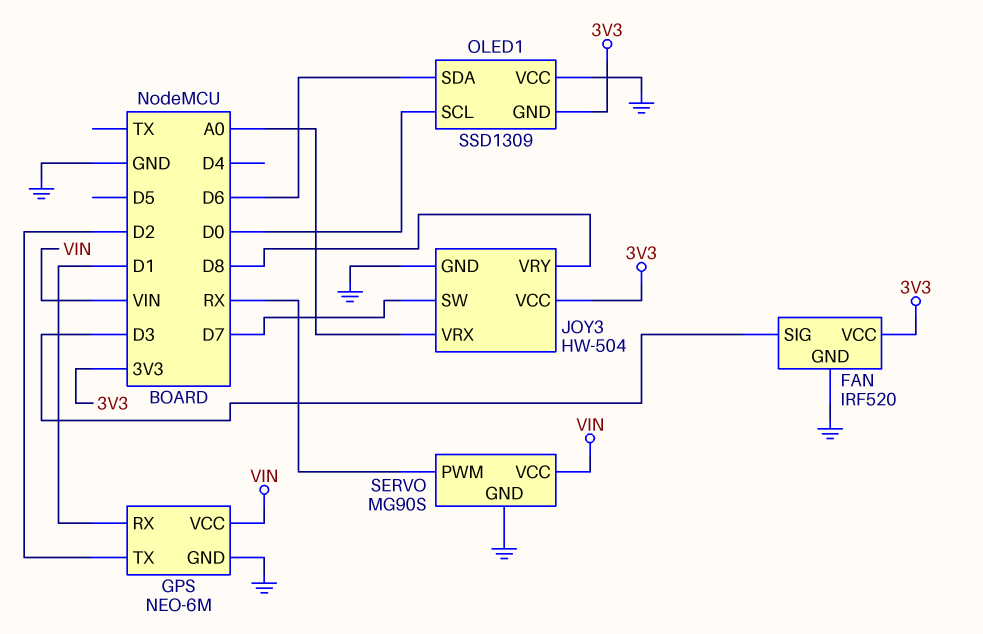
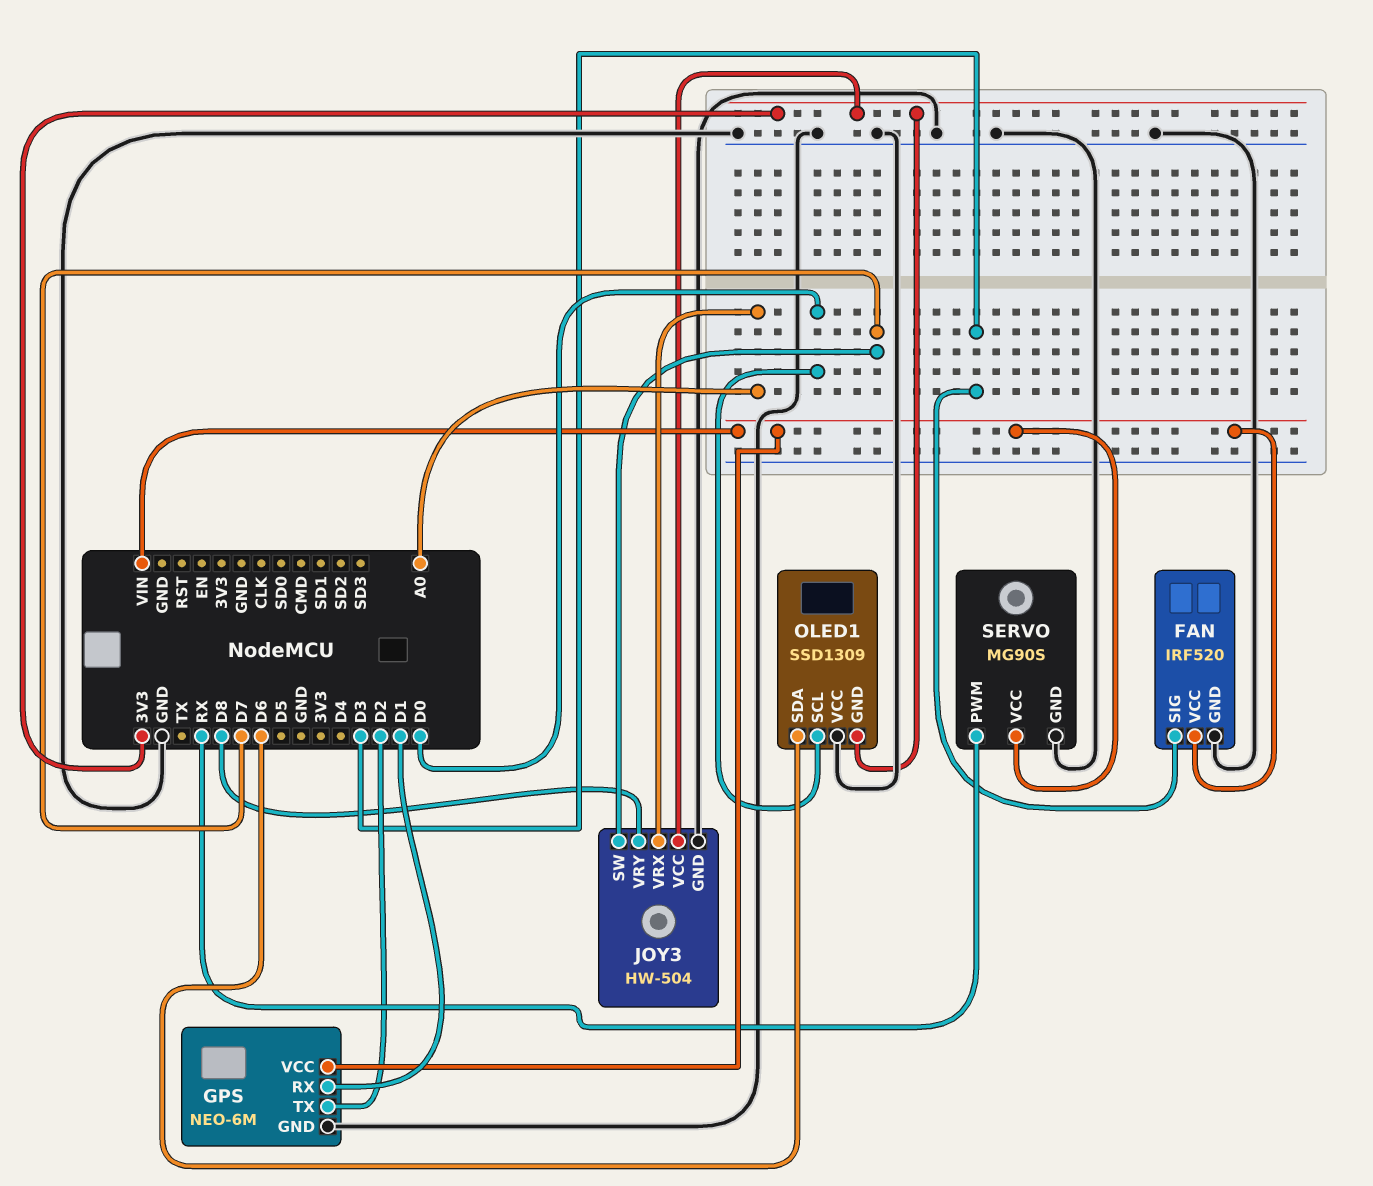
FAN pin VCC: 3V3 -> VIN

